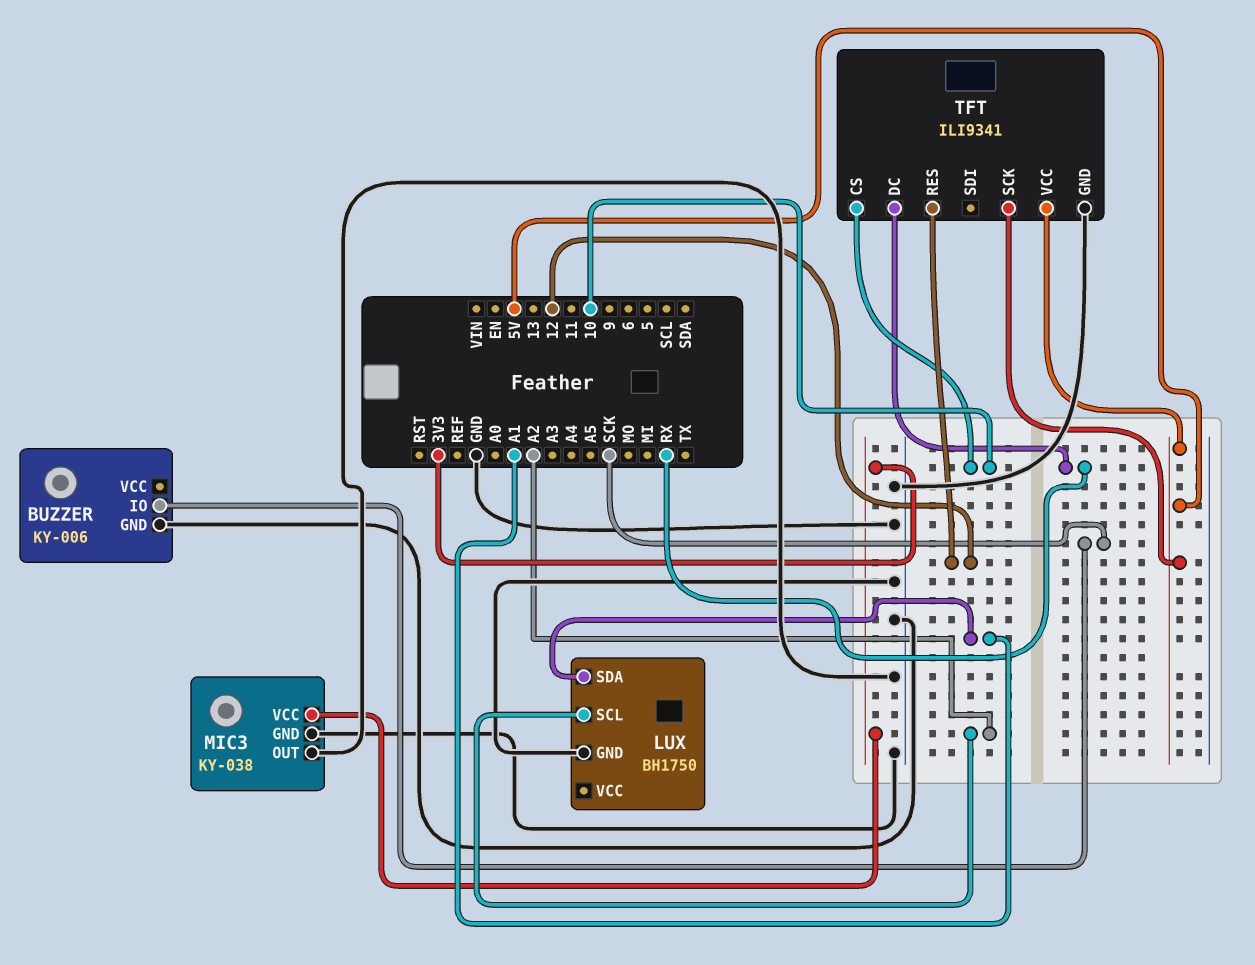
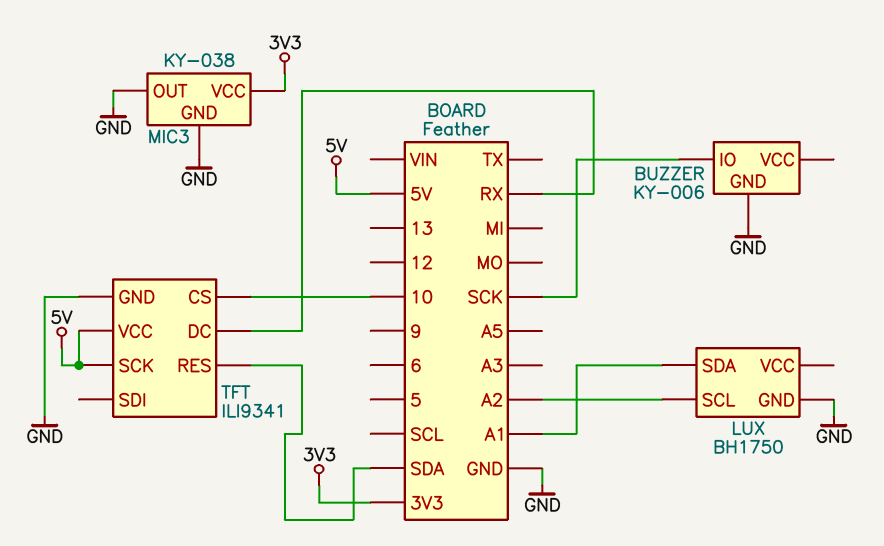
TFT pin RES: 12 -> SDA

